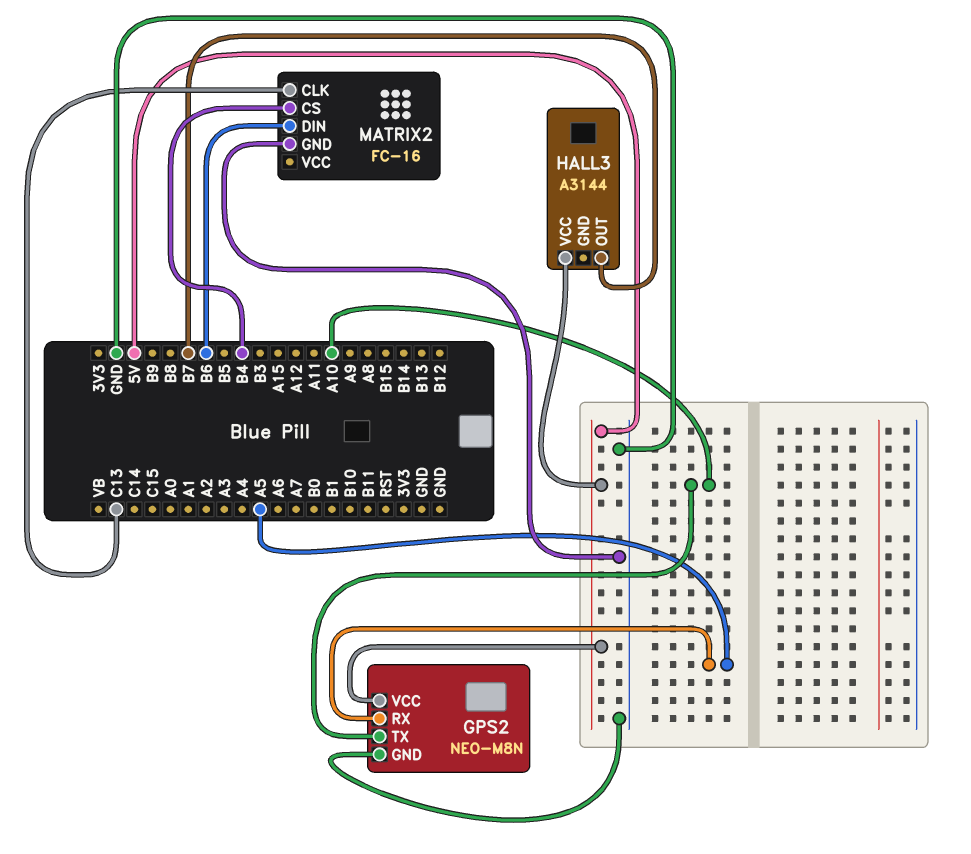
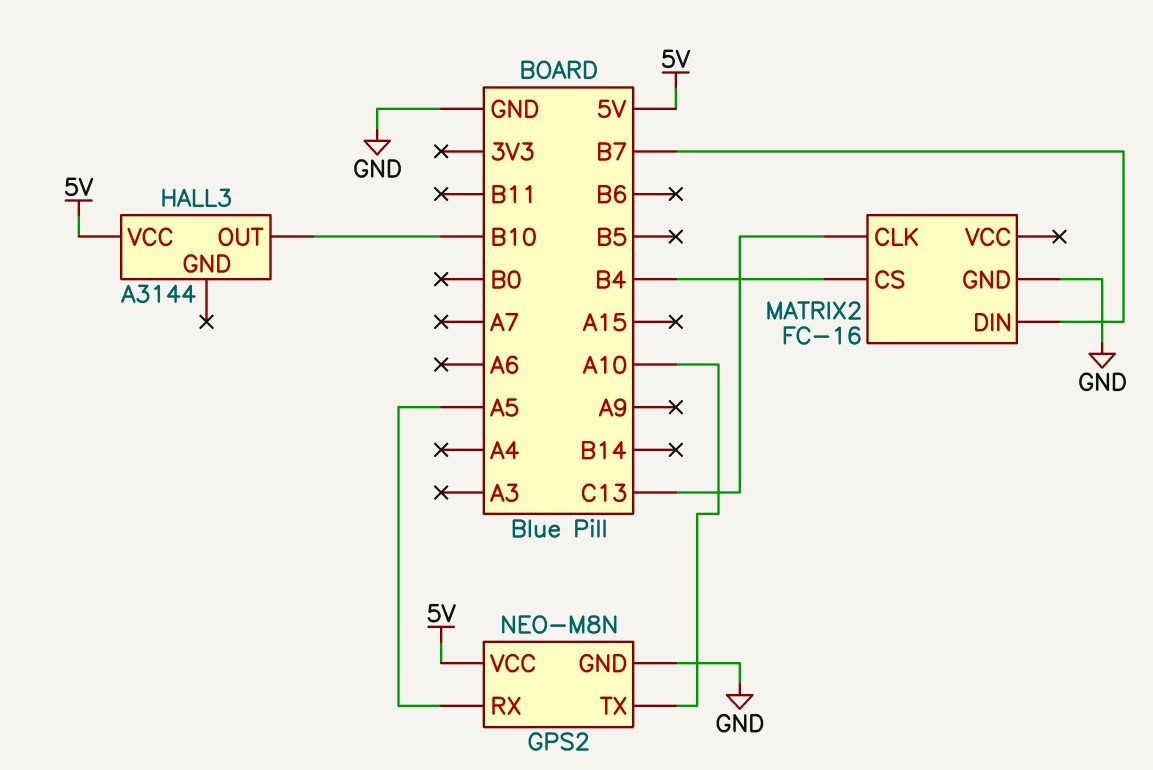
HALL3 pin OUT: B7 -> B10
MATRIX2 pin DIN: B6 -> B7

